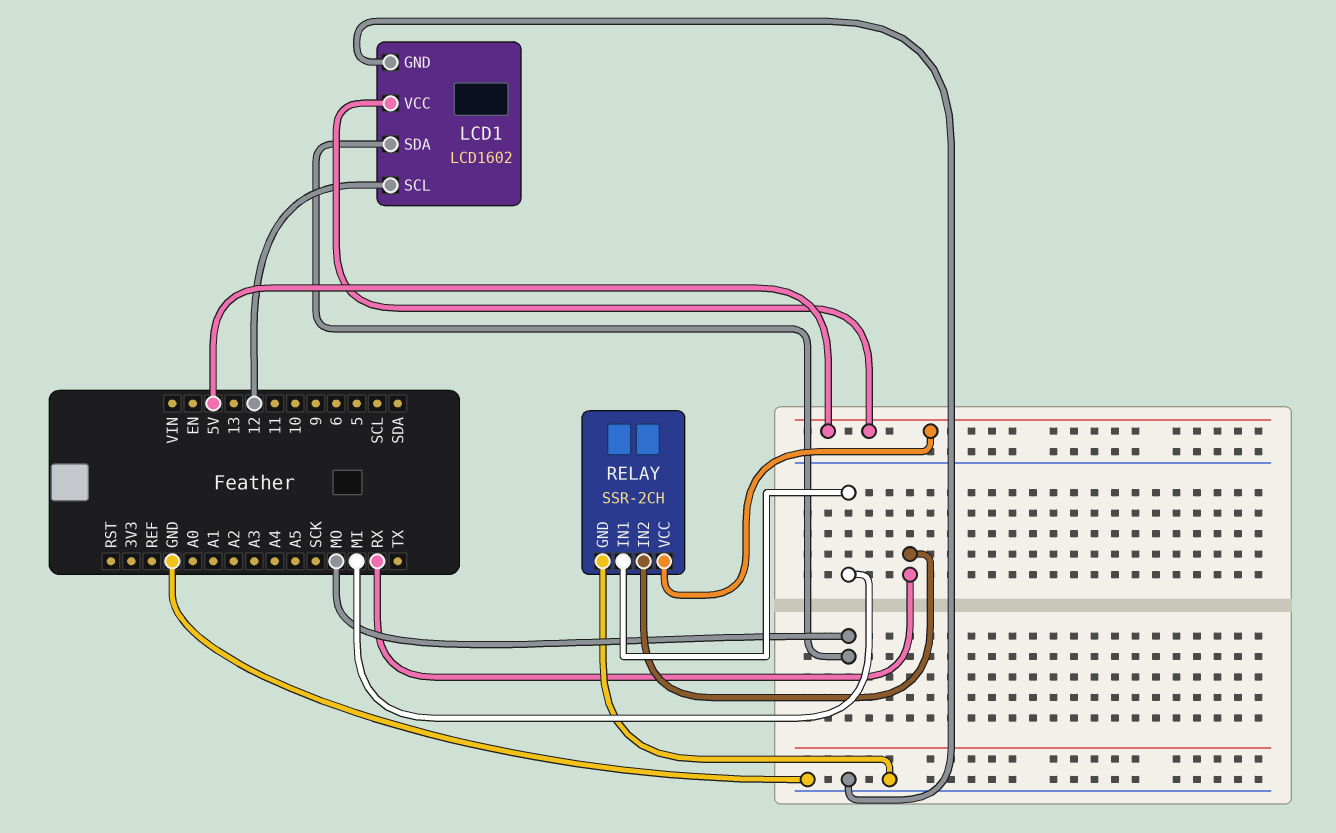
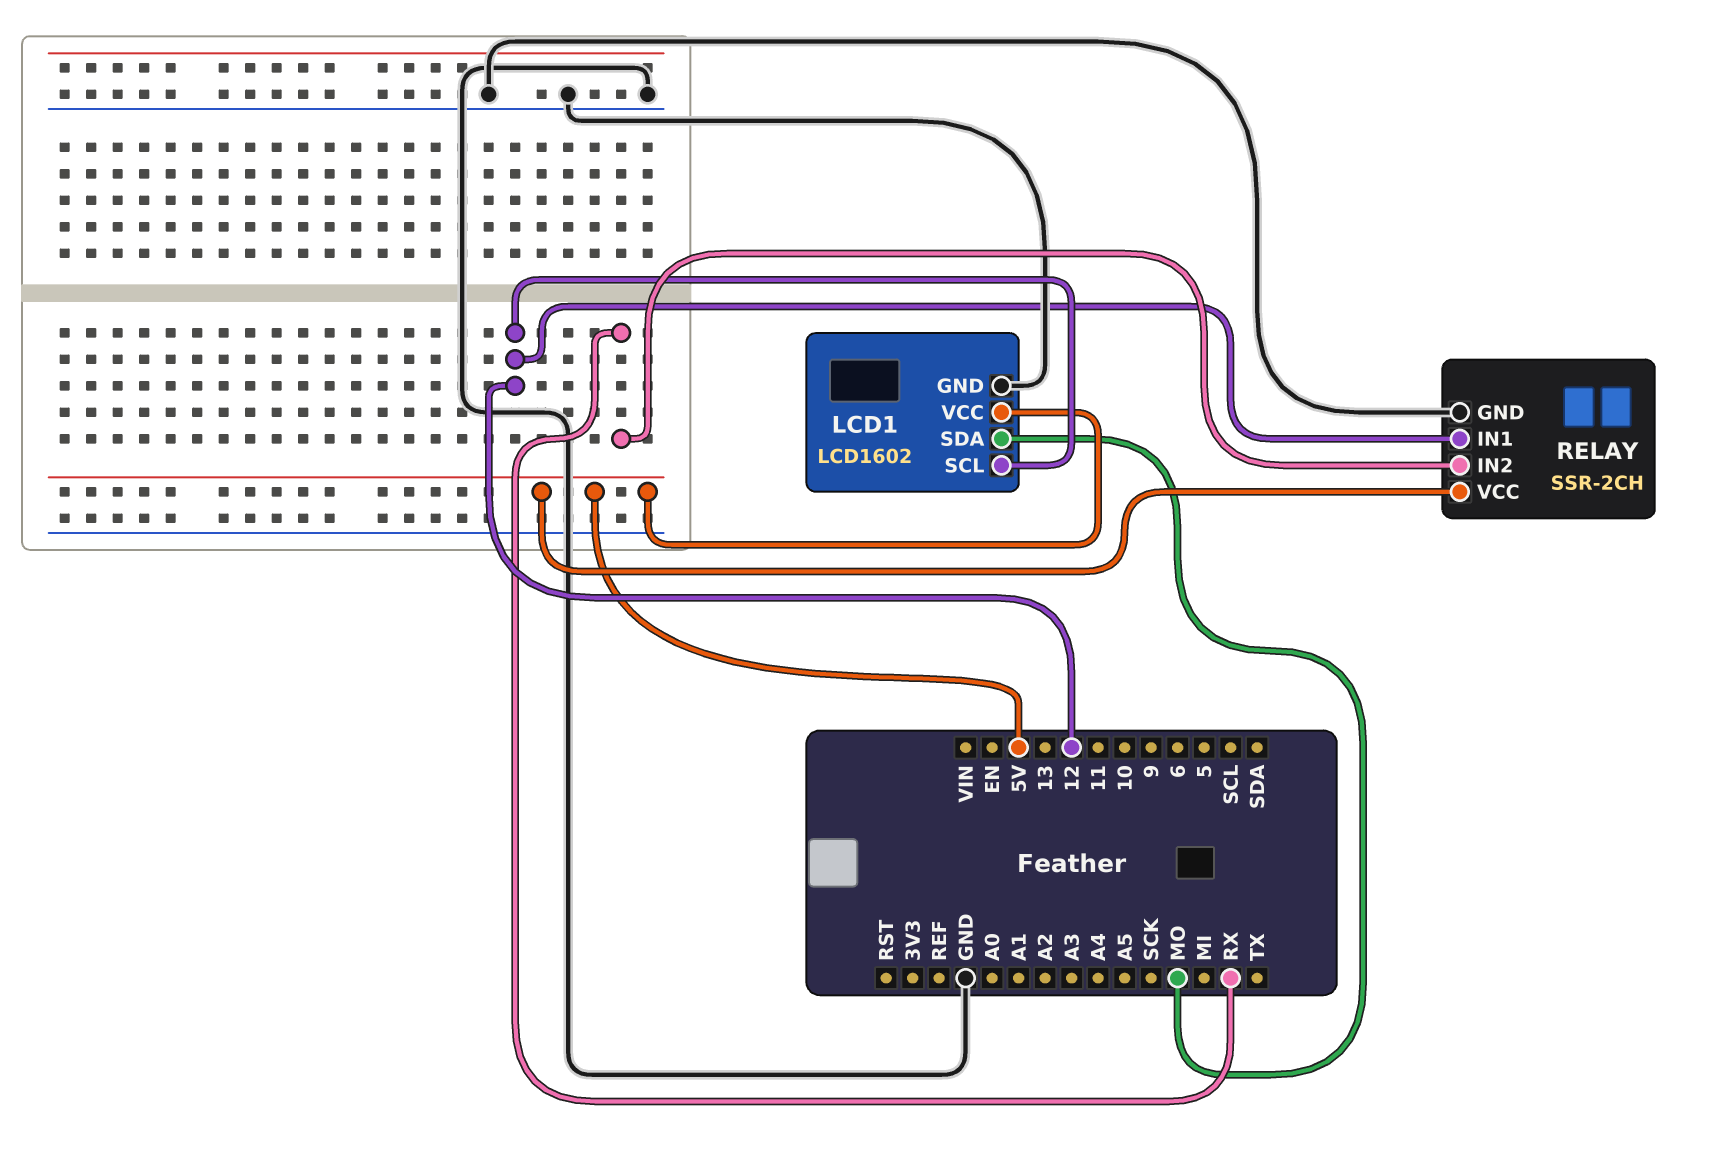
RELAY pin IN1: MI -> 12

